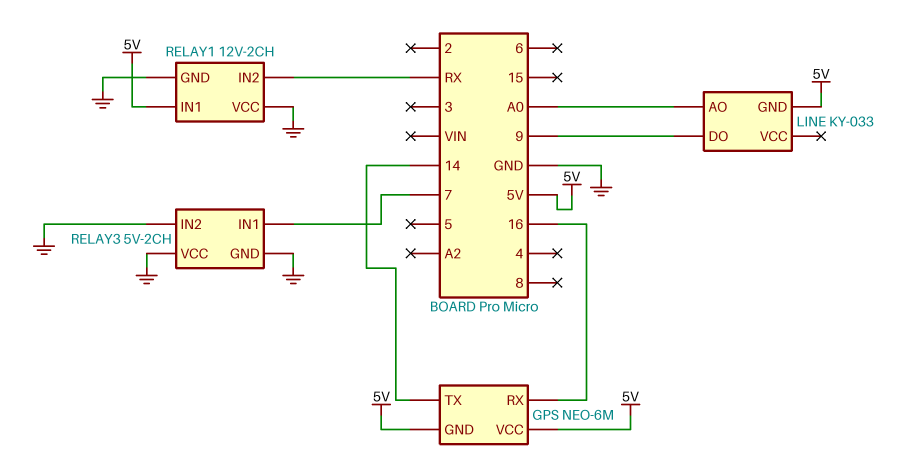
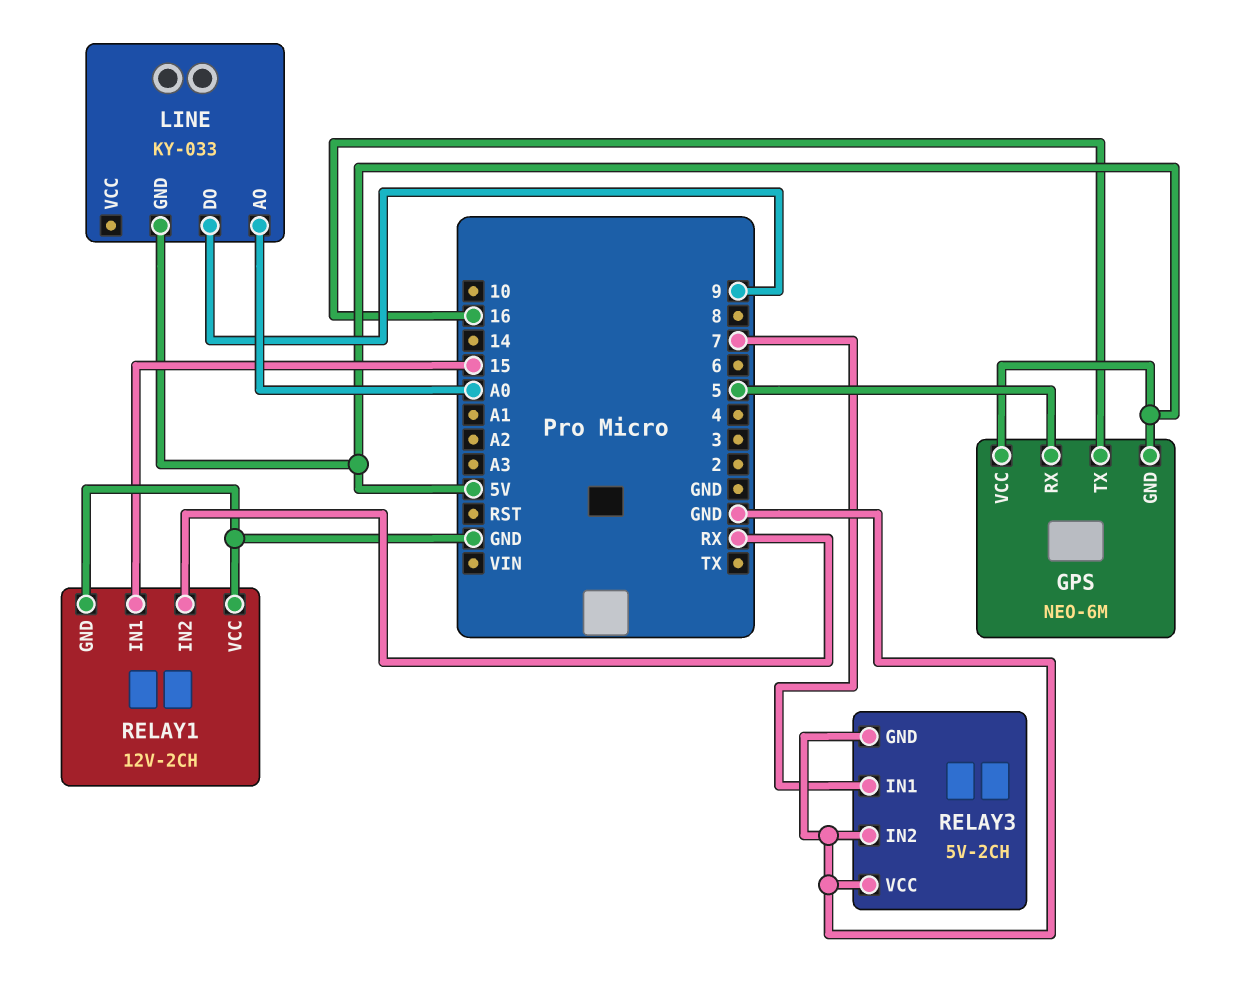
GPS pin RX: 16 -> 5
GPS pin TX: 14 -> 16
RELAY1 pin IN1: 5V -> 15

